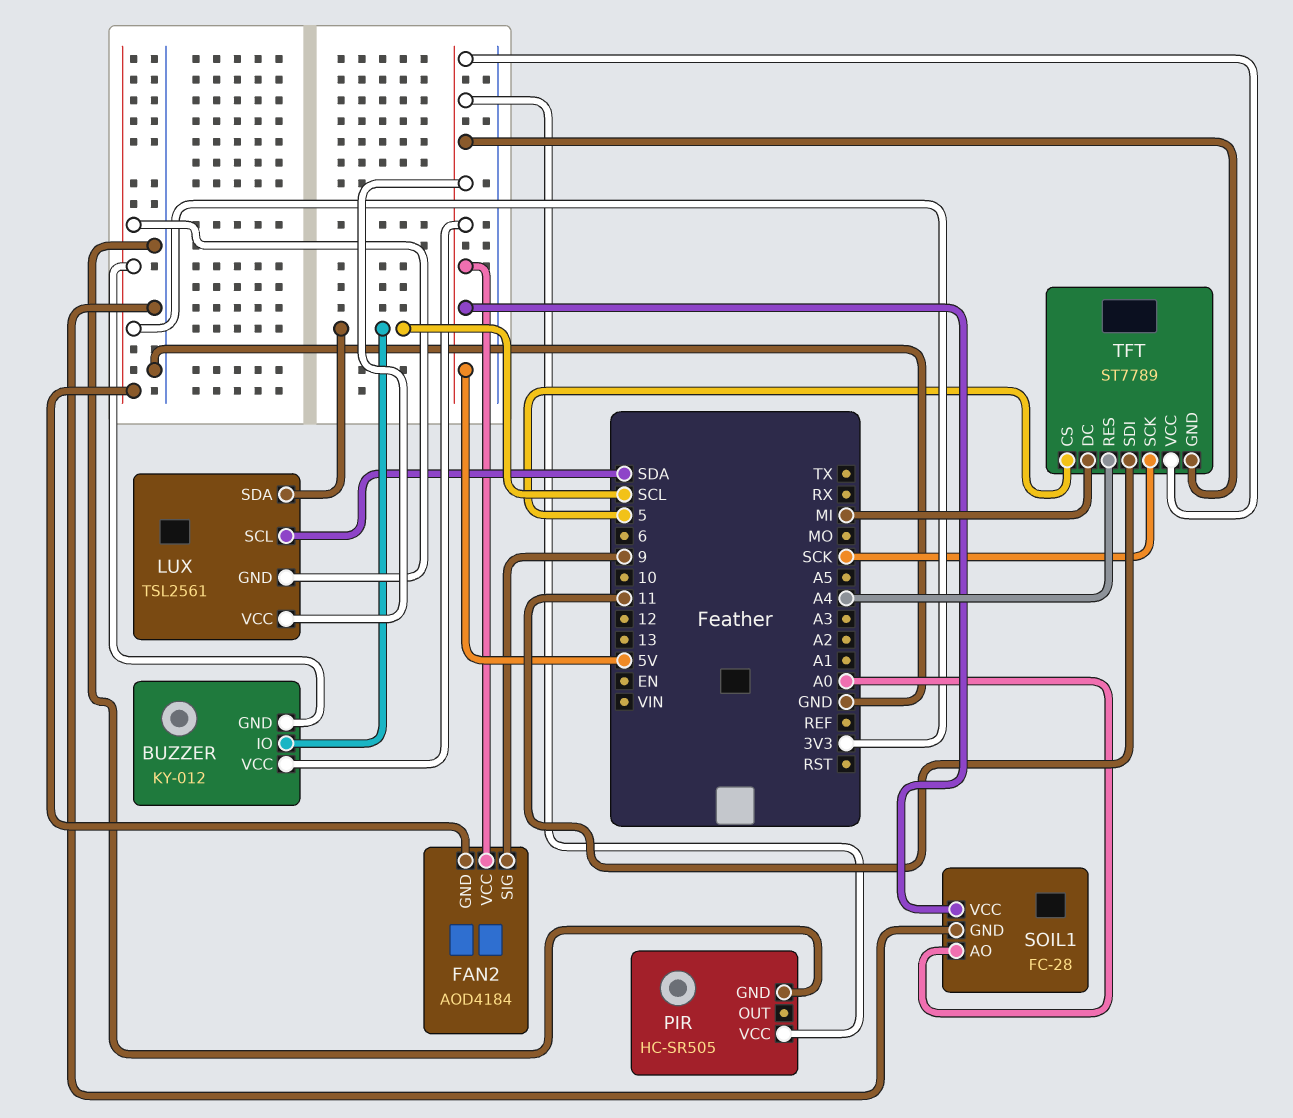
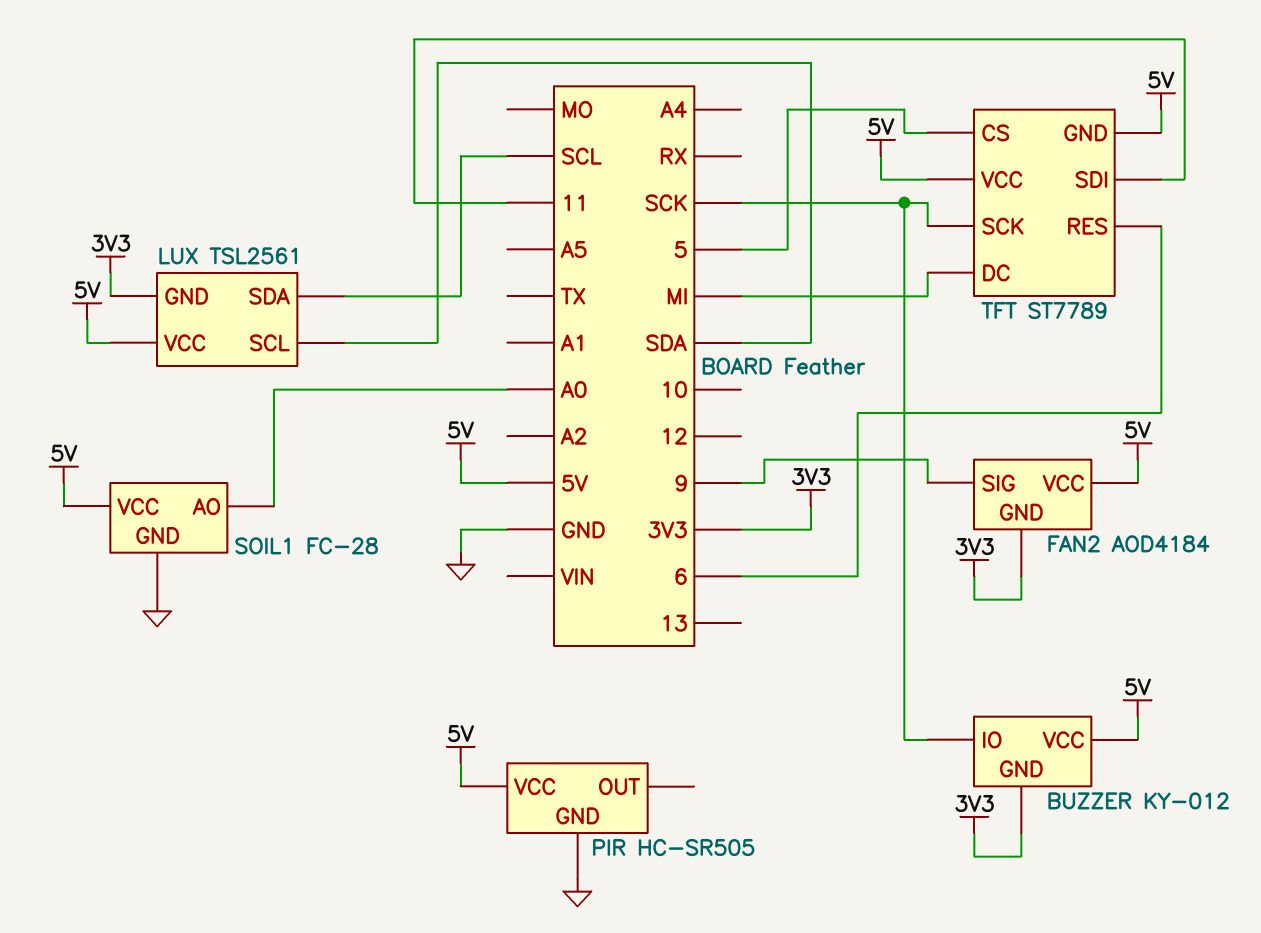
BUZZER pin IO: SCL -> SCK
TFT pin RES: A4 -> 6

